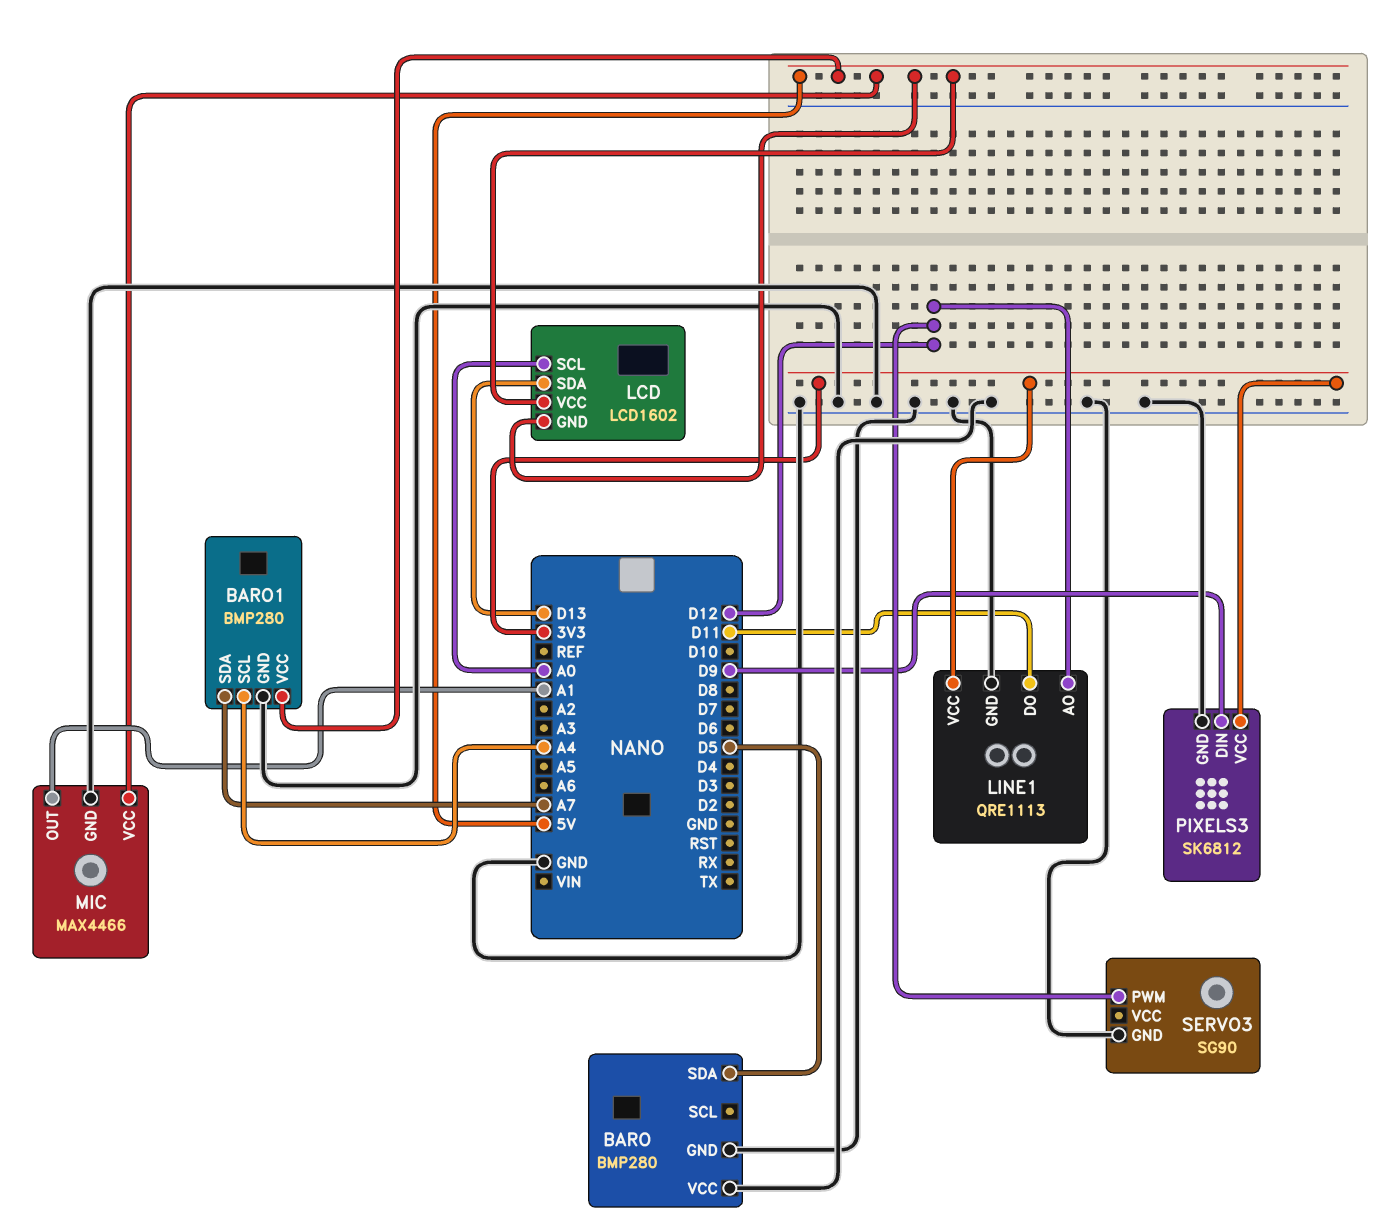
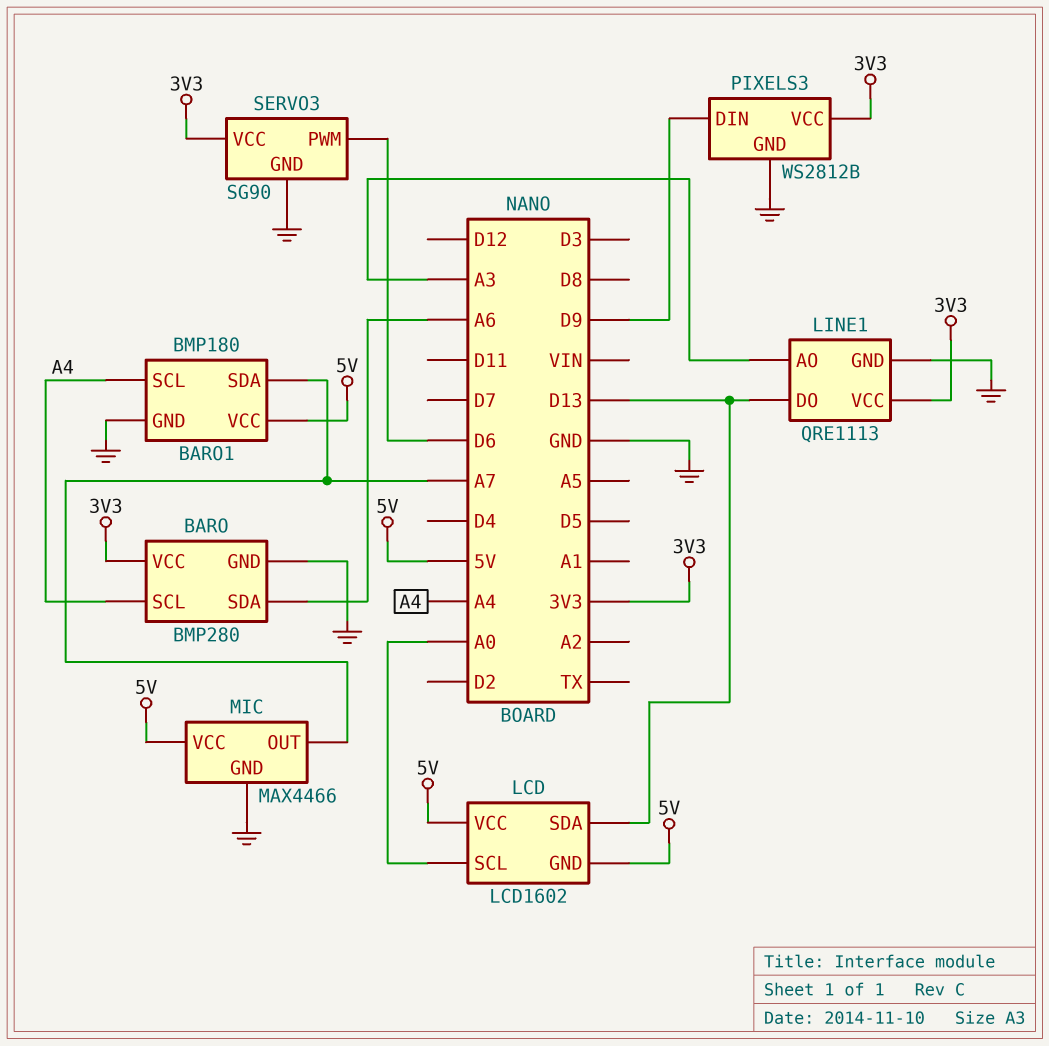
BARO pin SCL: none -> A4
BARO pin SDA: D5 -> A6
BARO pin VCC: GND -> 3V3
BARO1: BMP280 -> BMP180
LINE1 pin AO: D12 -> A3
LINE1 pin DO: D11 -> D13
MIC pin OUT: A1 -> A7
PIXELS3: SK6812 -> WS2812B
SERVO3 pin PWM: D12 -> D6
SERVO3 pin VCC: none -> 3V3

